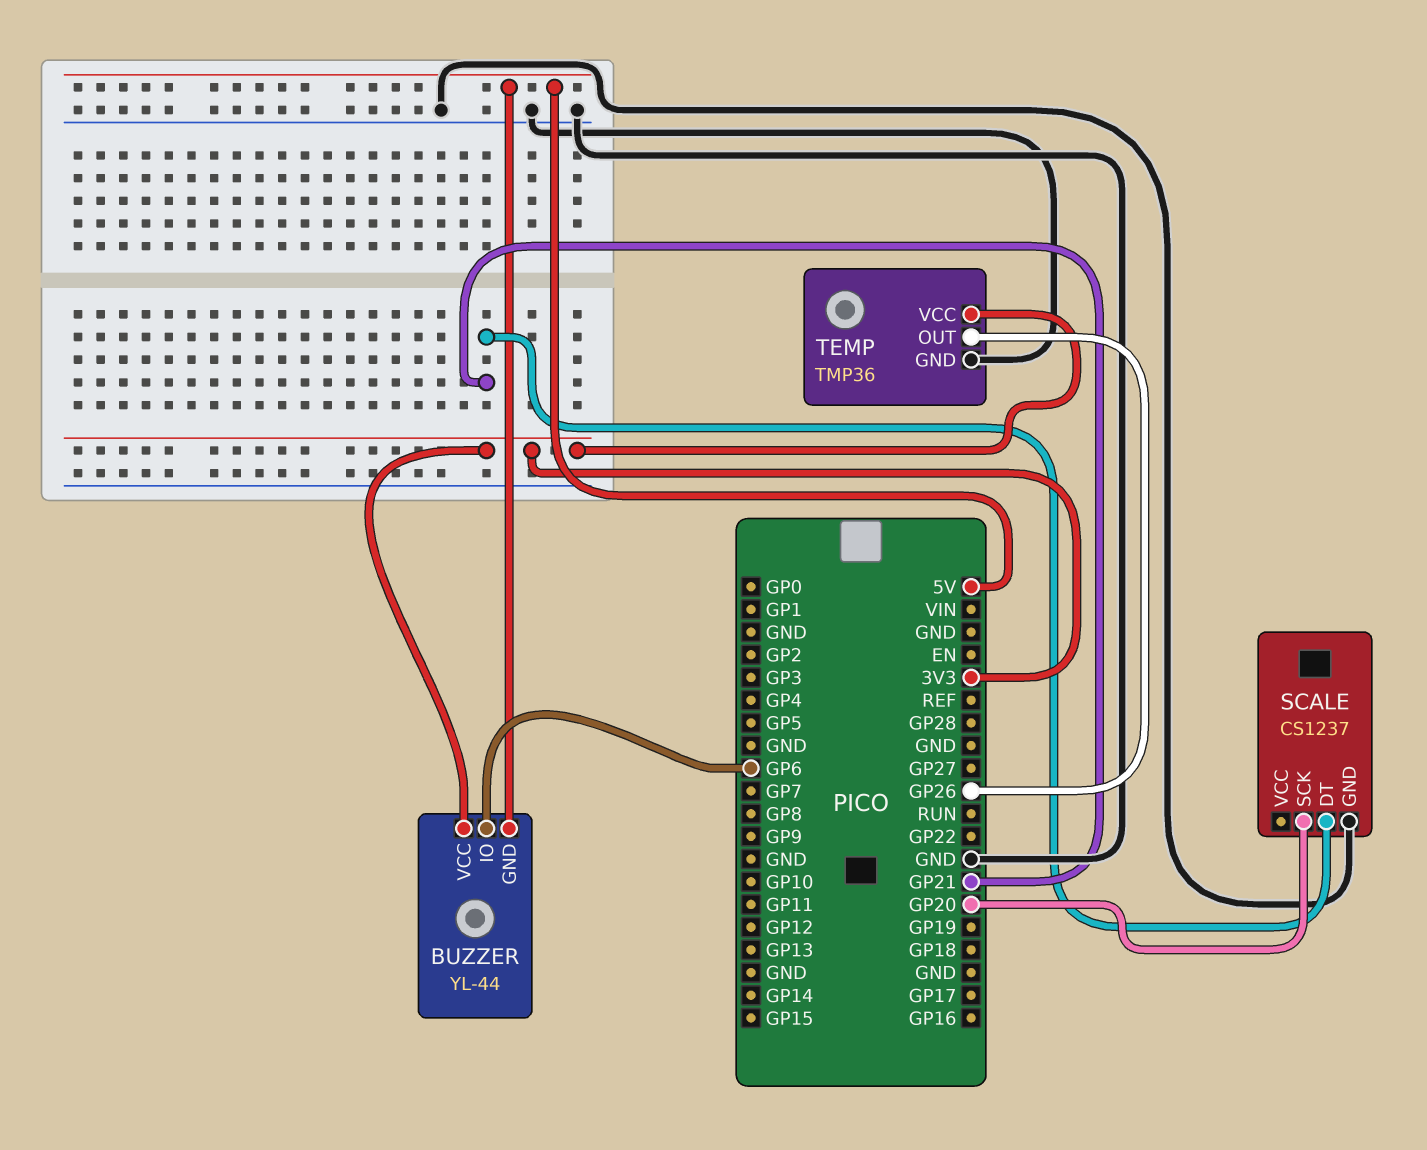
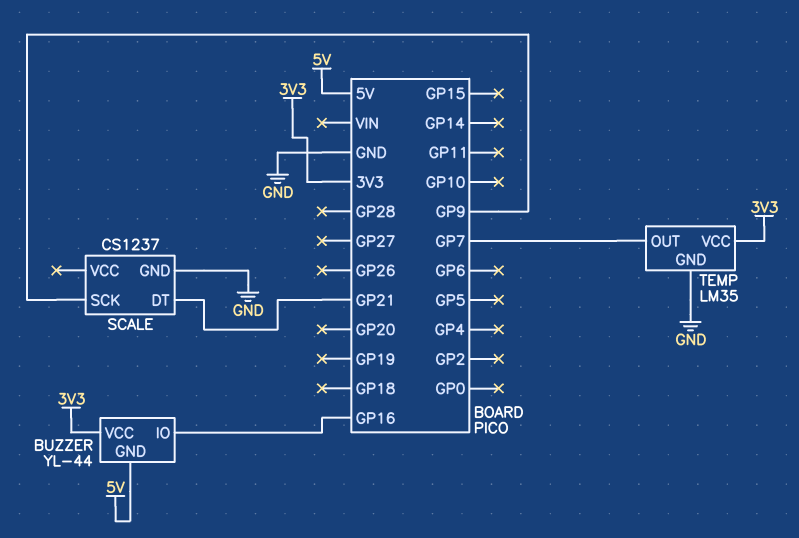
BUZZER pin IO: GP6 -> GP16
SCALE pin SCK: GP20 -> GP9
TEMP: TMP36 -> LM35
TEMP pin OUT: GP26 -> GP7

